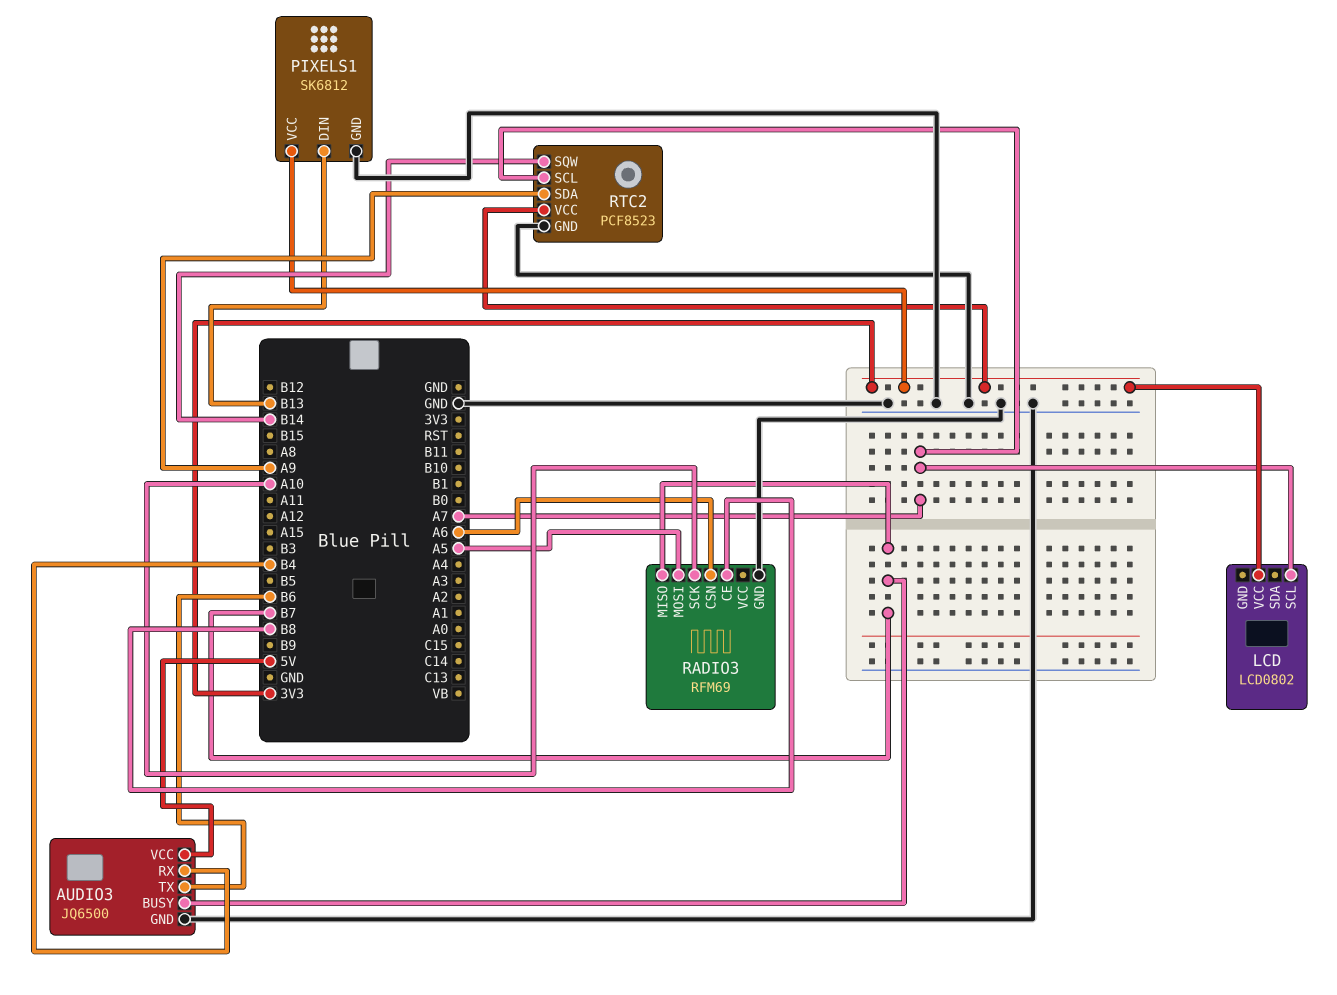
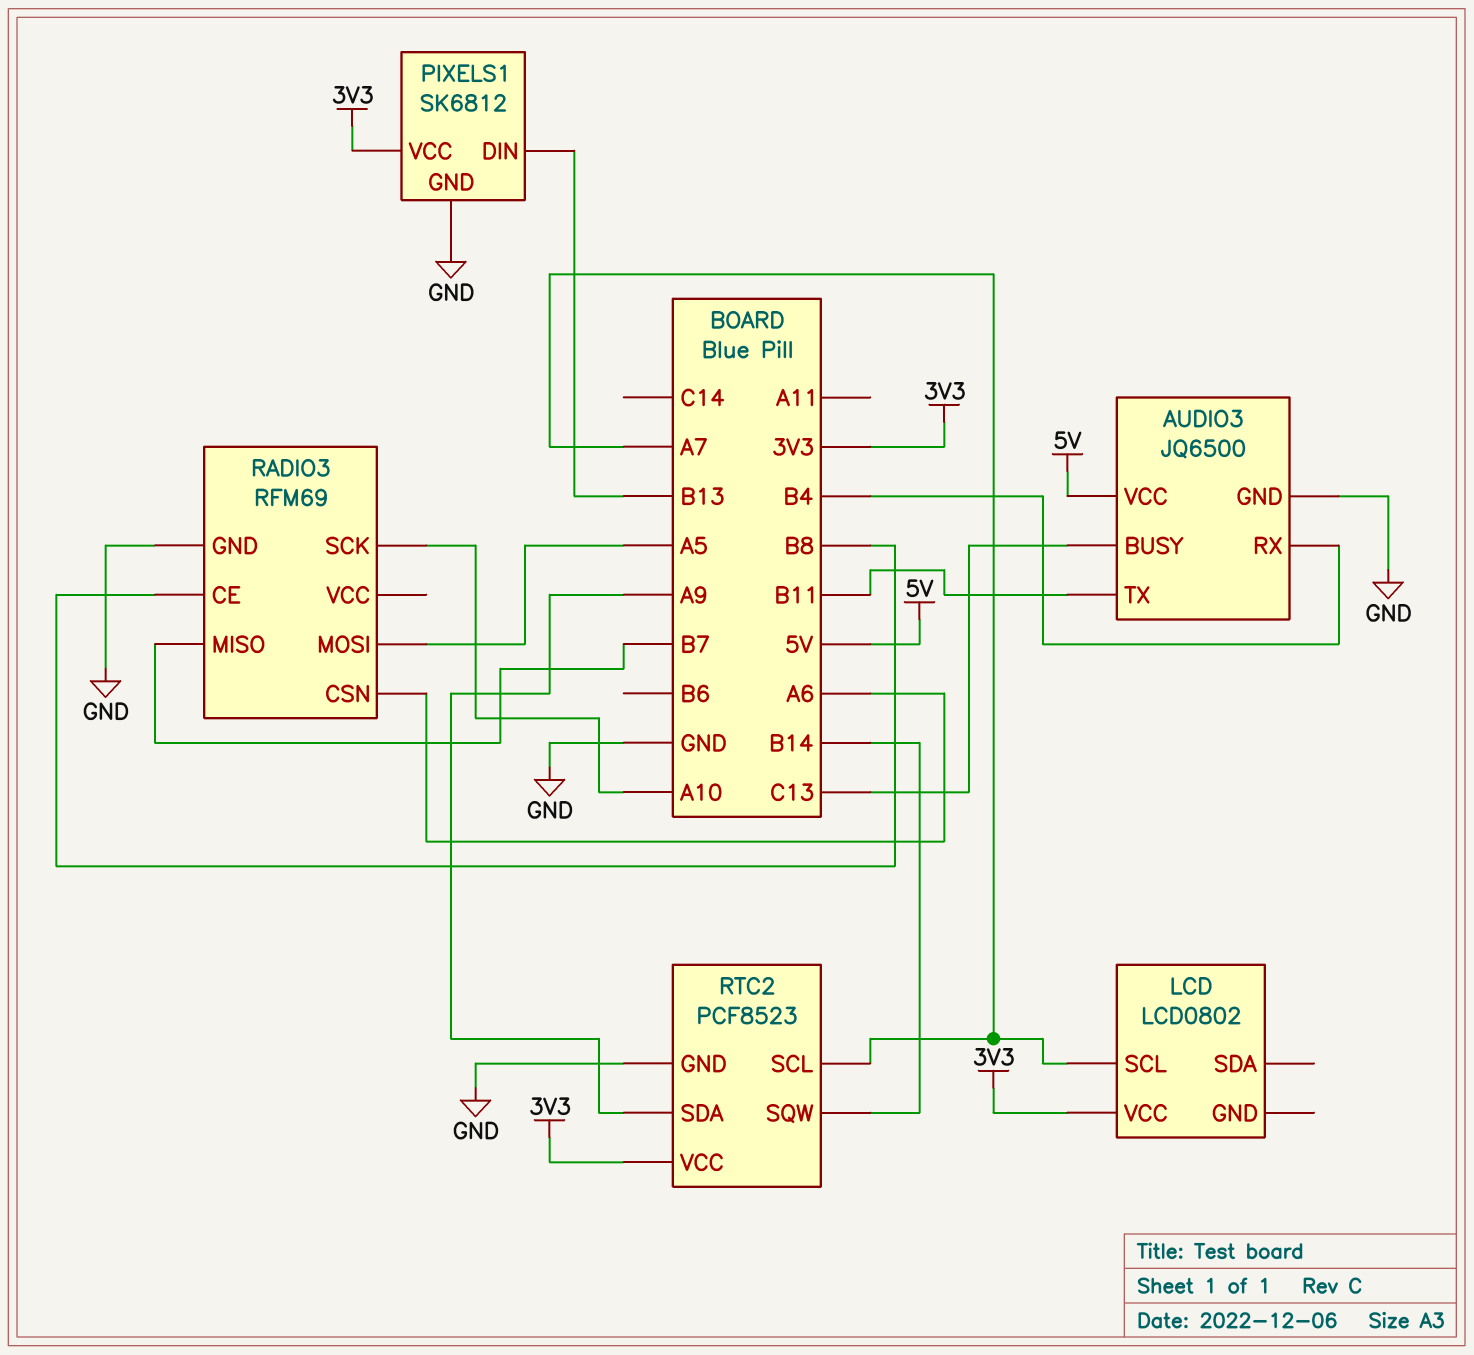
AUDIO3 pin BUSY: B7 -> C13
AUDIO3 pin TX: B6 -> B11

